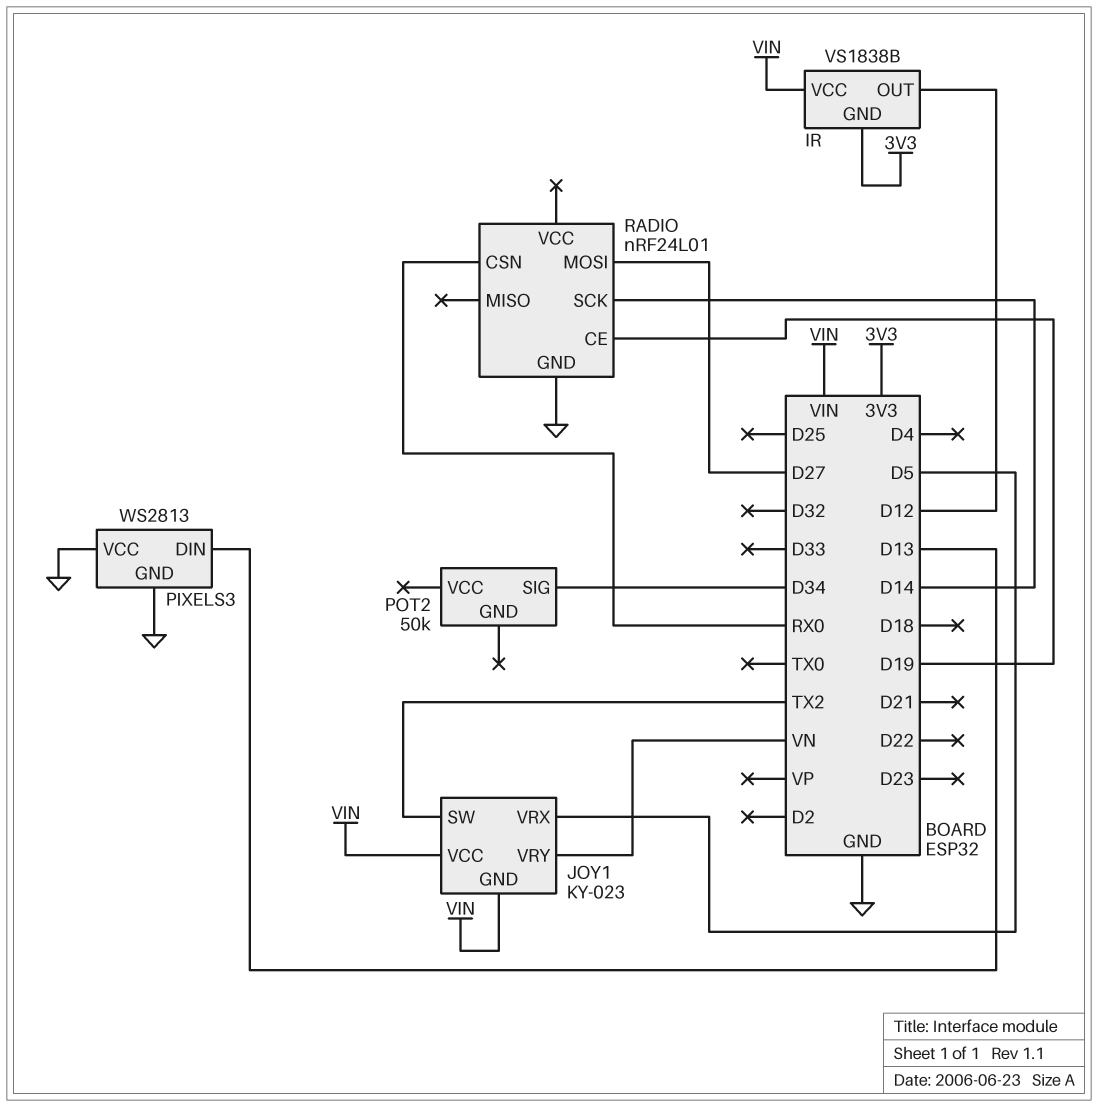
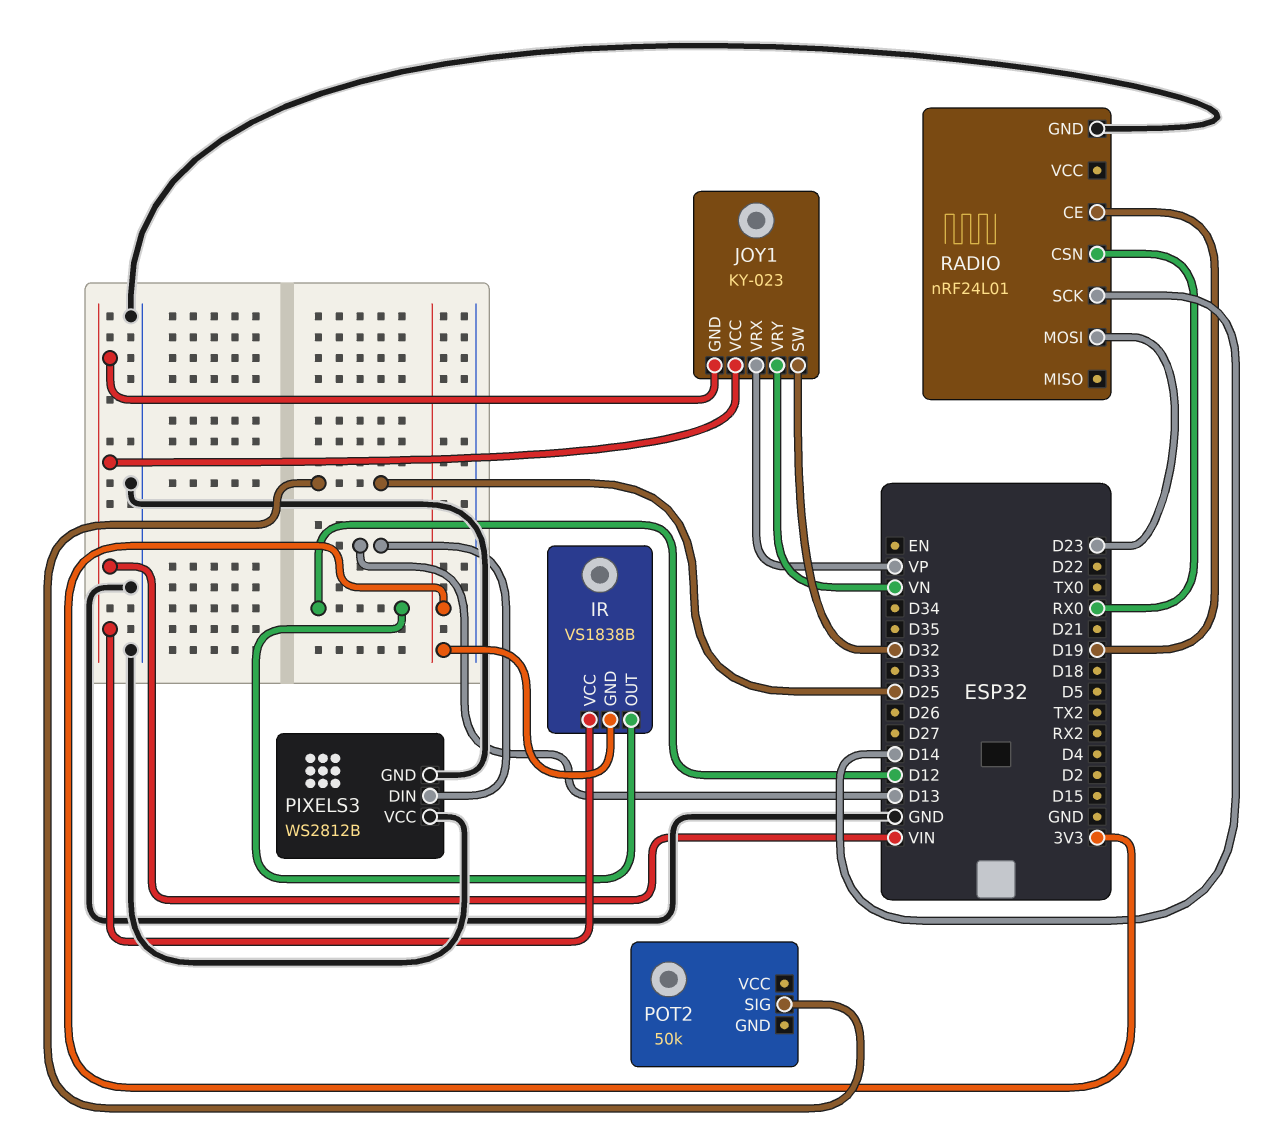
JOY1 pin SW: TX2 -> D32
JOY1 pin VRX: D5 -> VP
PIXELS3: WS2813 -> WS2812B
POT2 pin SIG: D34 -> D25
RADIO pin MOSI: D27 -> D23

